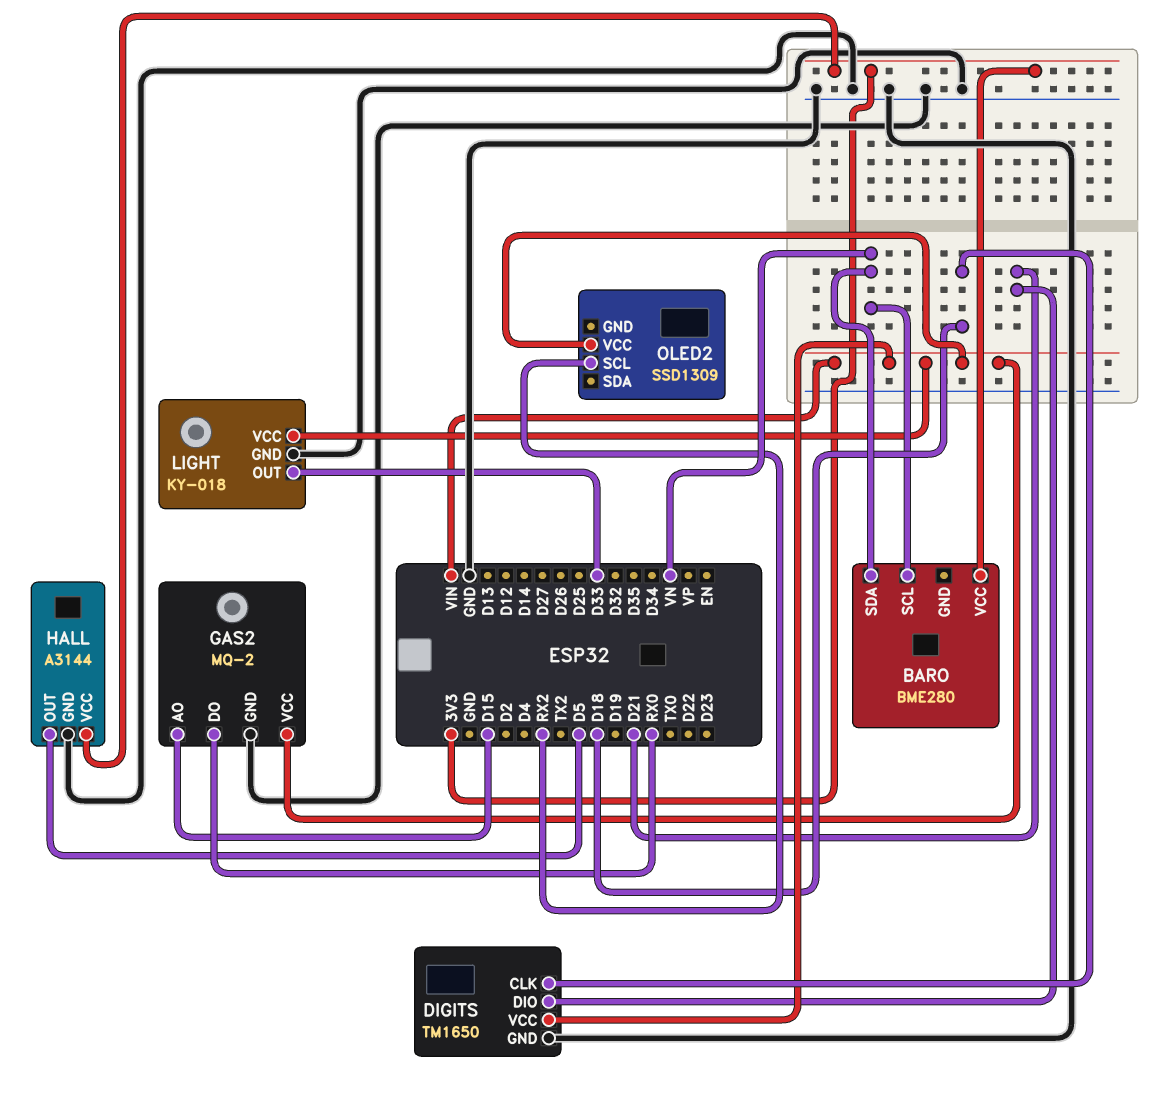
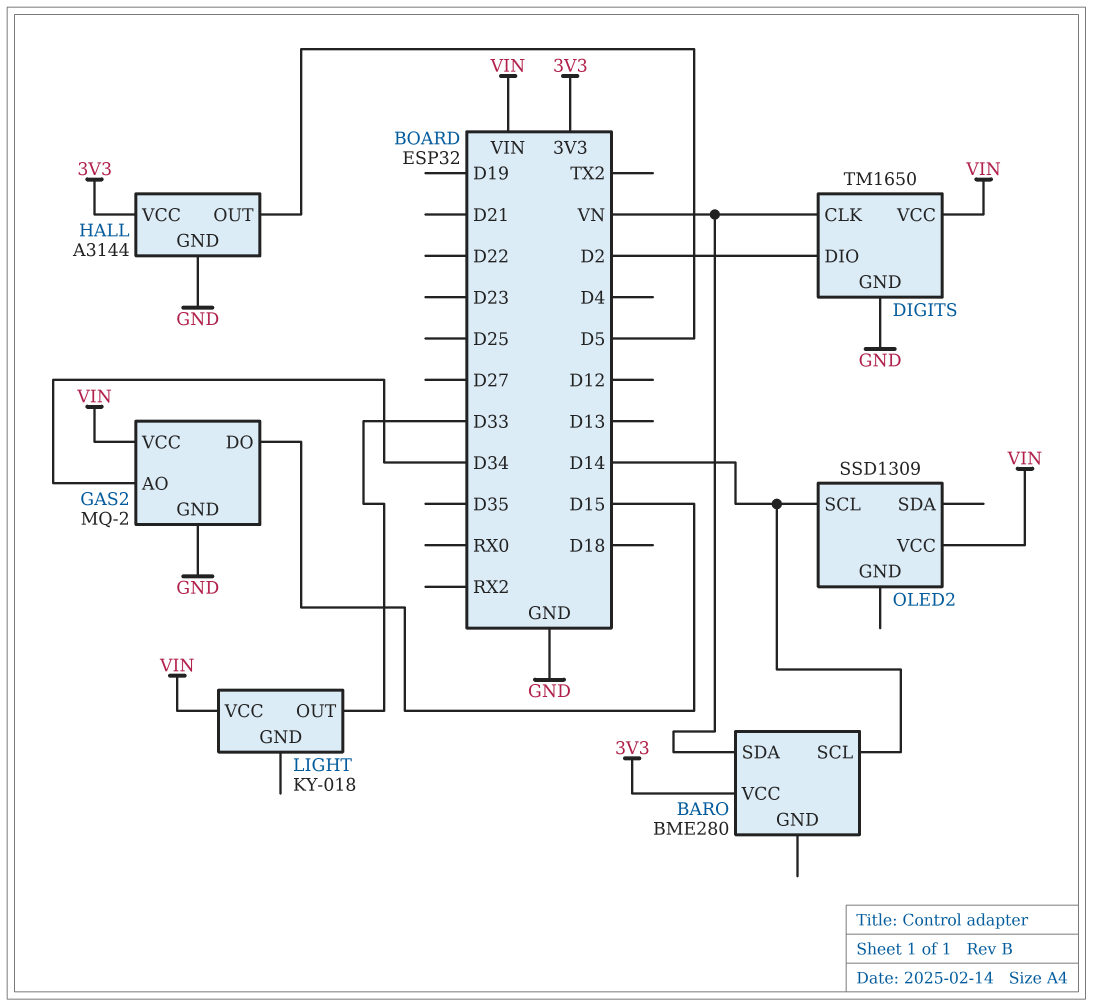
BARO pin SCL: VN -> D14
DIGITS pin CLK: D18 -> VN
DIGITS pin DIO: D21 -> D2
GAS2 pin AO: D15 -> D34
GAS2 pin DO: RX0 -> D15
LIGHT pin GND: GND -> none
OLED2 pin SCL: RX2 -> D14

